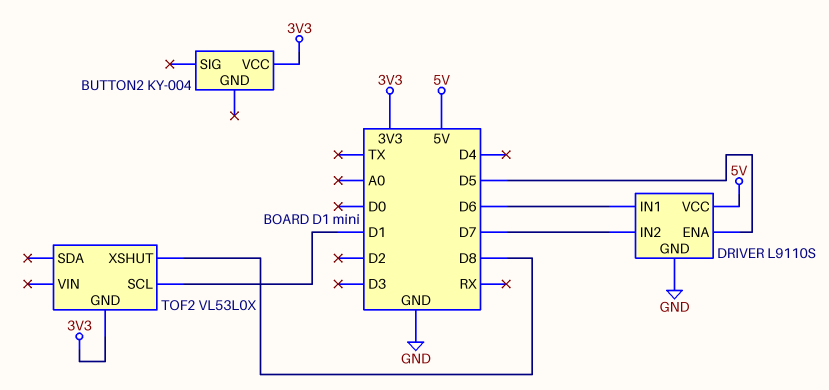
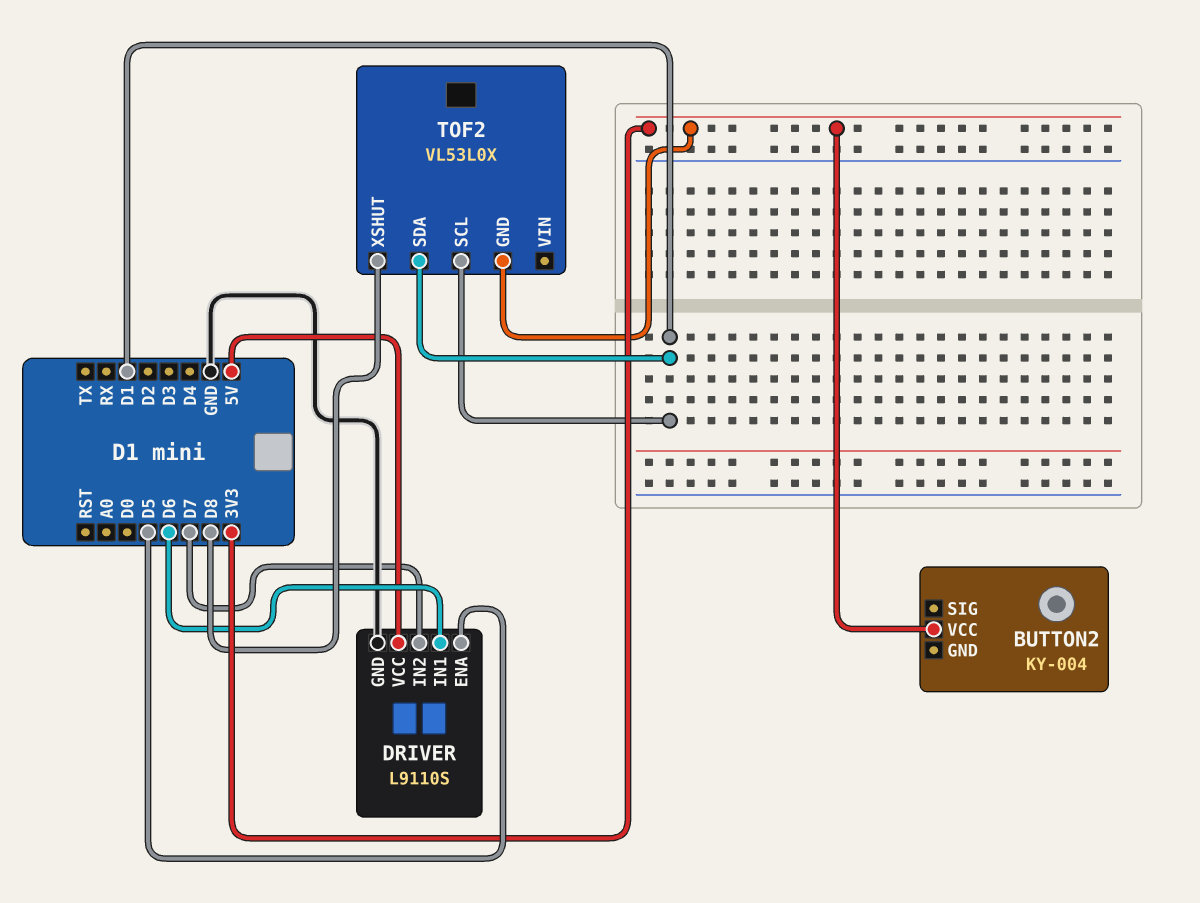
TOF2 pin SDA: none -> D1

